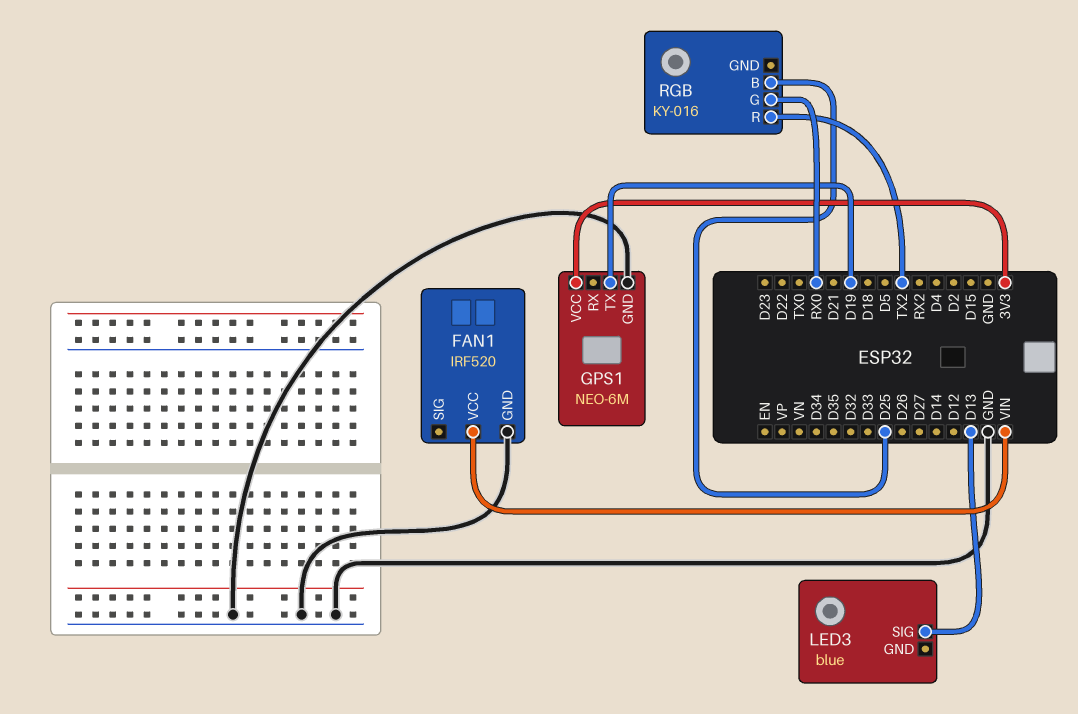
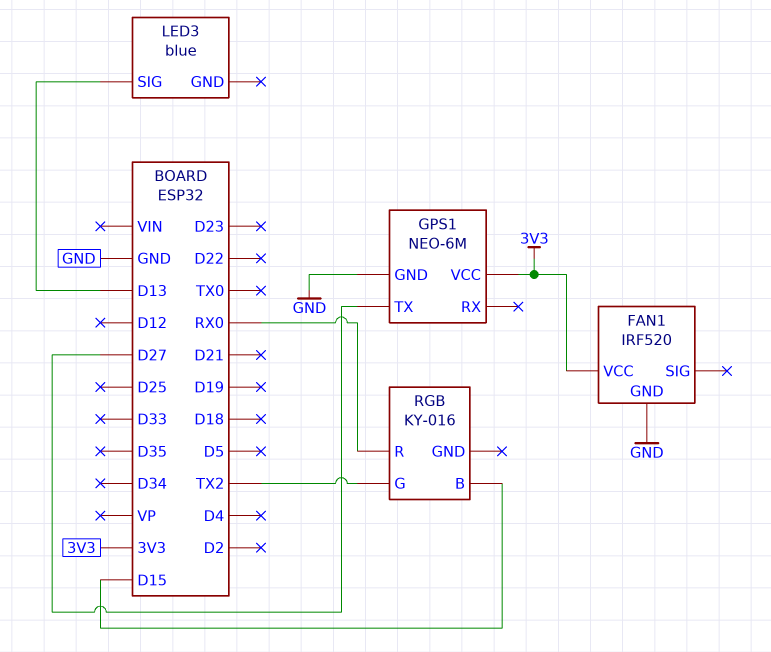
FAN1 pin VCC: VIN -> 3V3
GPS1 pin TX: D19 -> D27
RGB pin B: D25 -> D15
RGB pin G: RX0 -> TX2
RGB pin R: TX2 -> RX0

